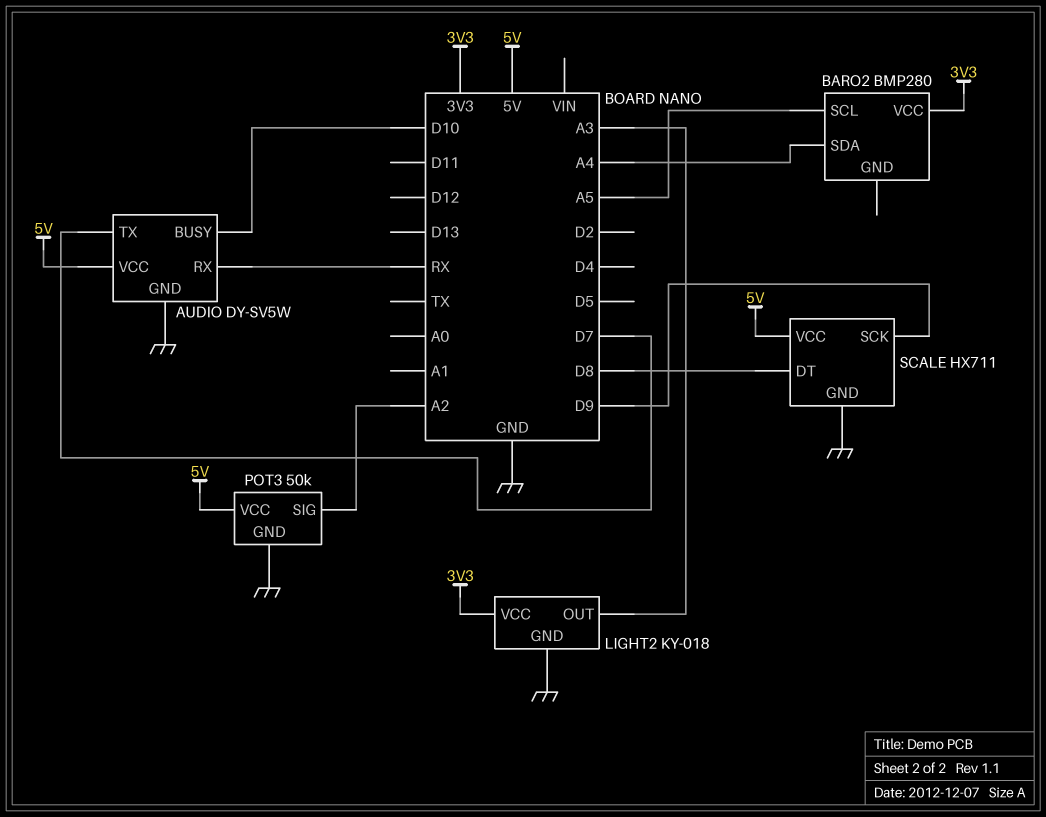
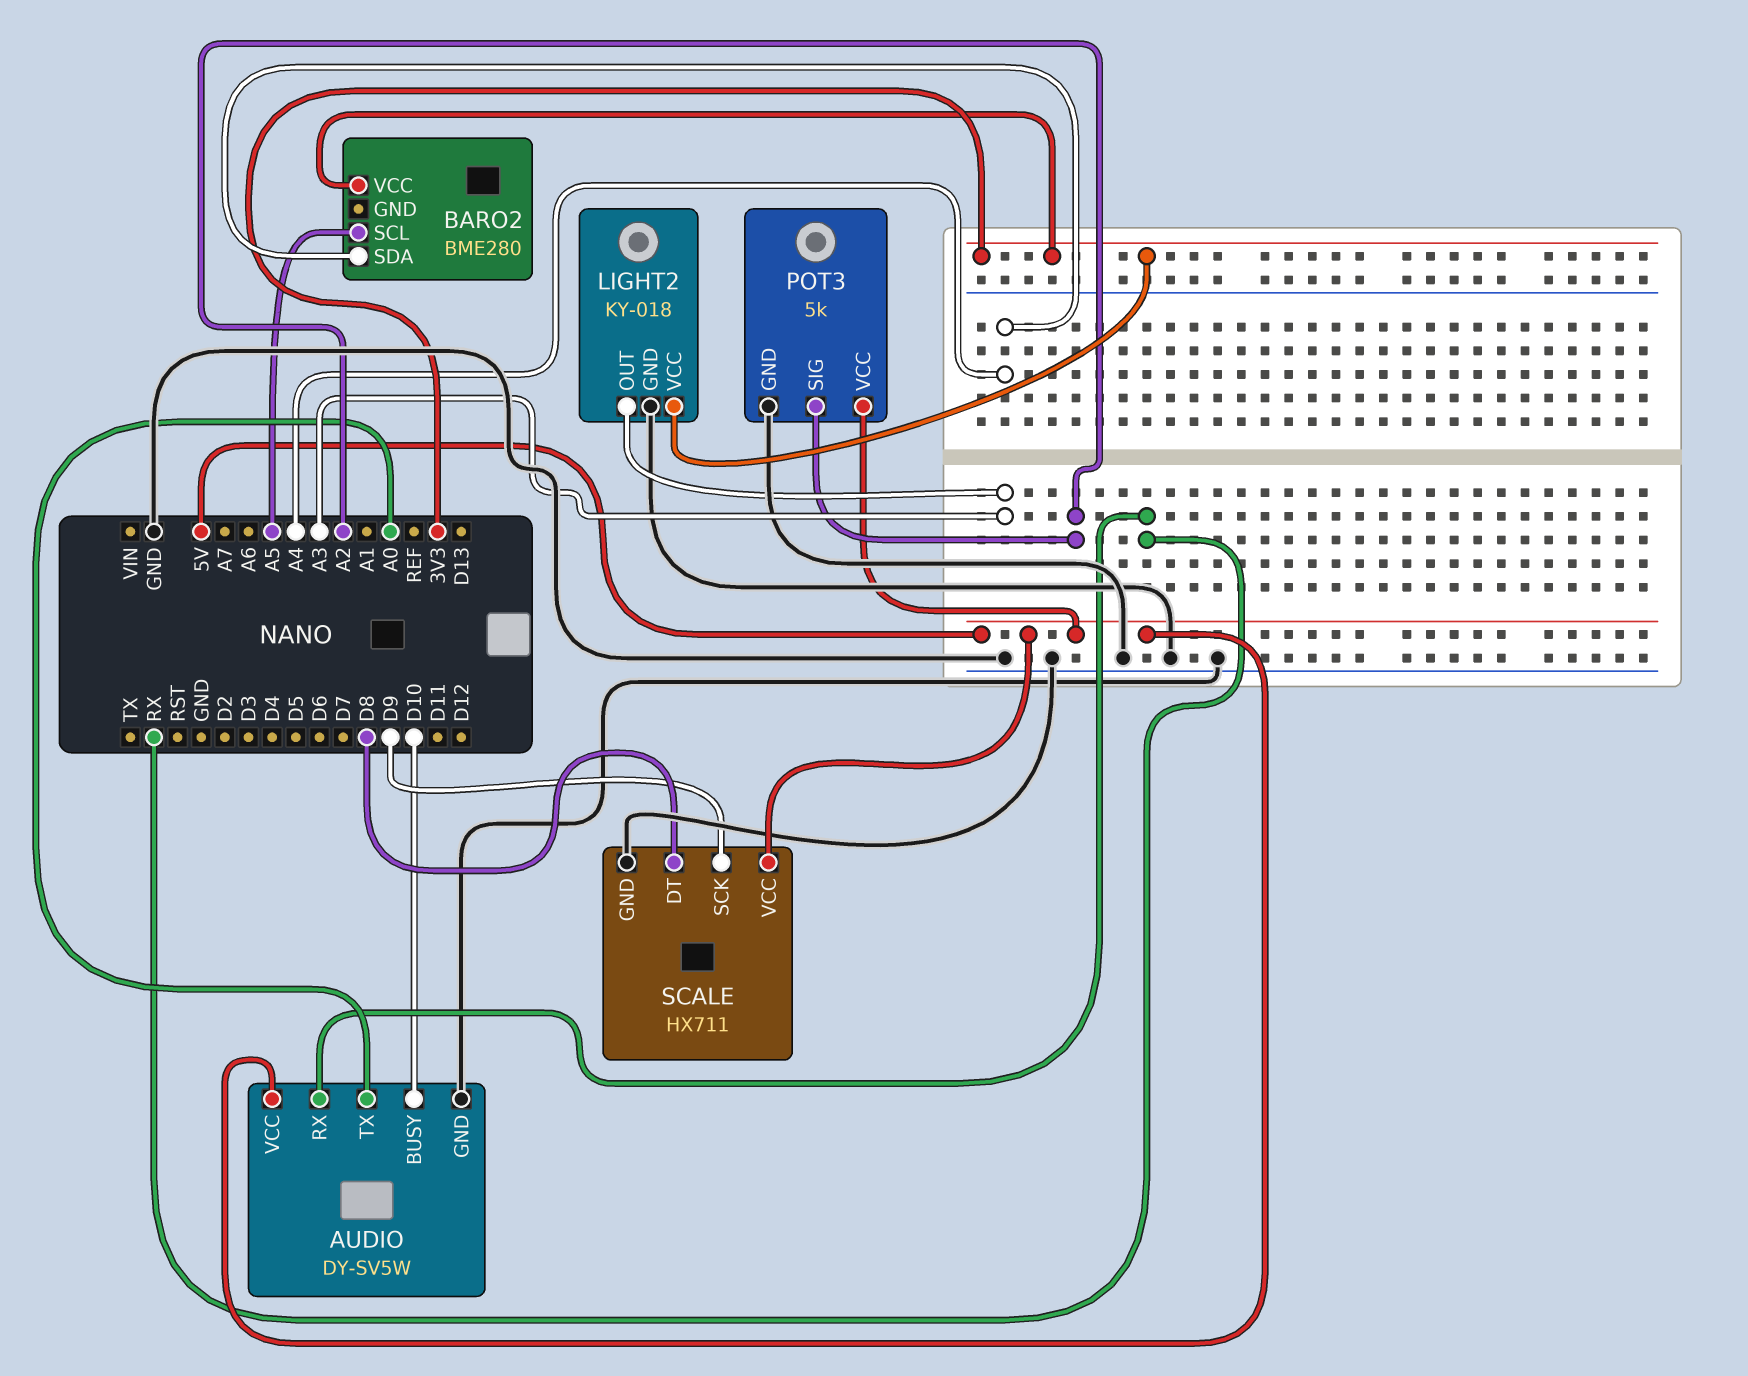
AUDIO pin TX: D7 -> A0
BARO2: BMP280 -> BME280
POT3: 50k -> 5k

